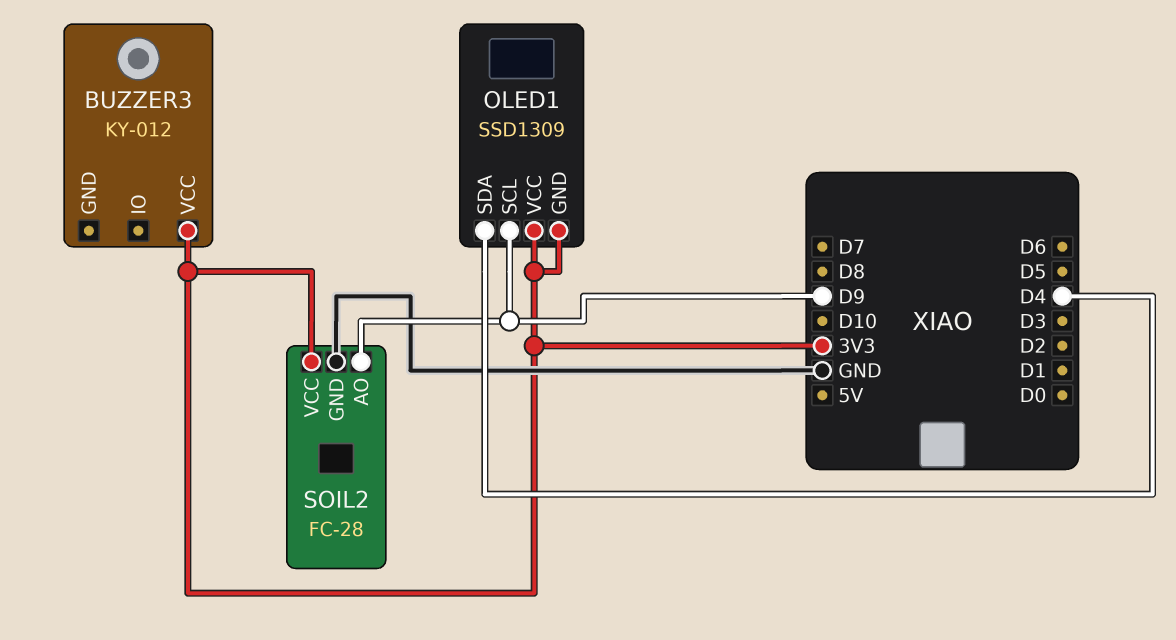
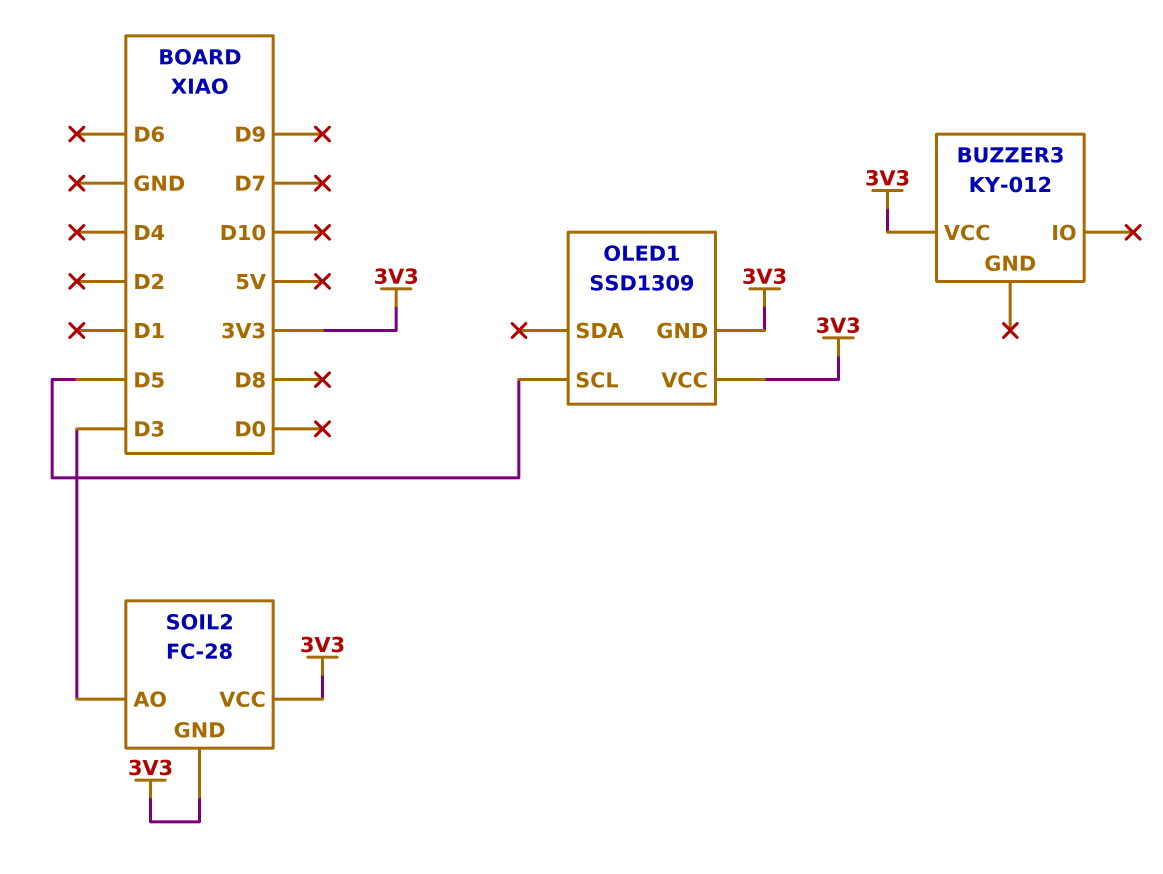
OLED1 pin SCL: D9 -> D5
OLED1 pin SDA: D4 -> none
SOIL2 pin AO: D9 -> D3
SOIL2 pin GND: GND -> 3V3

